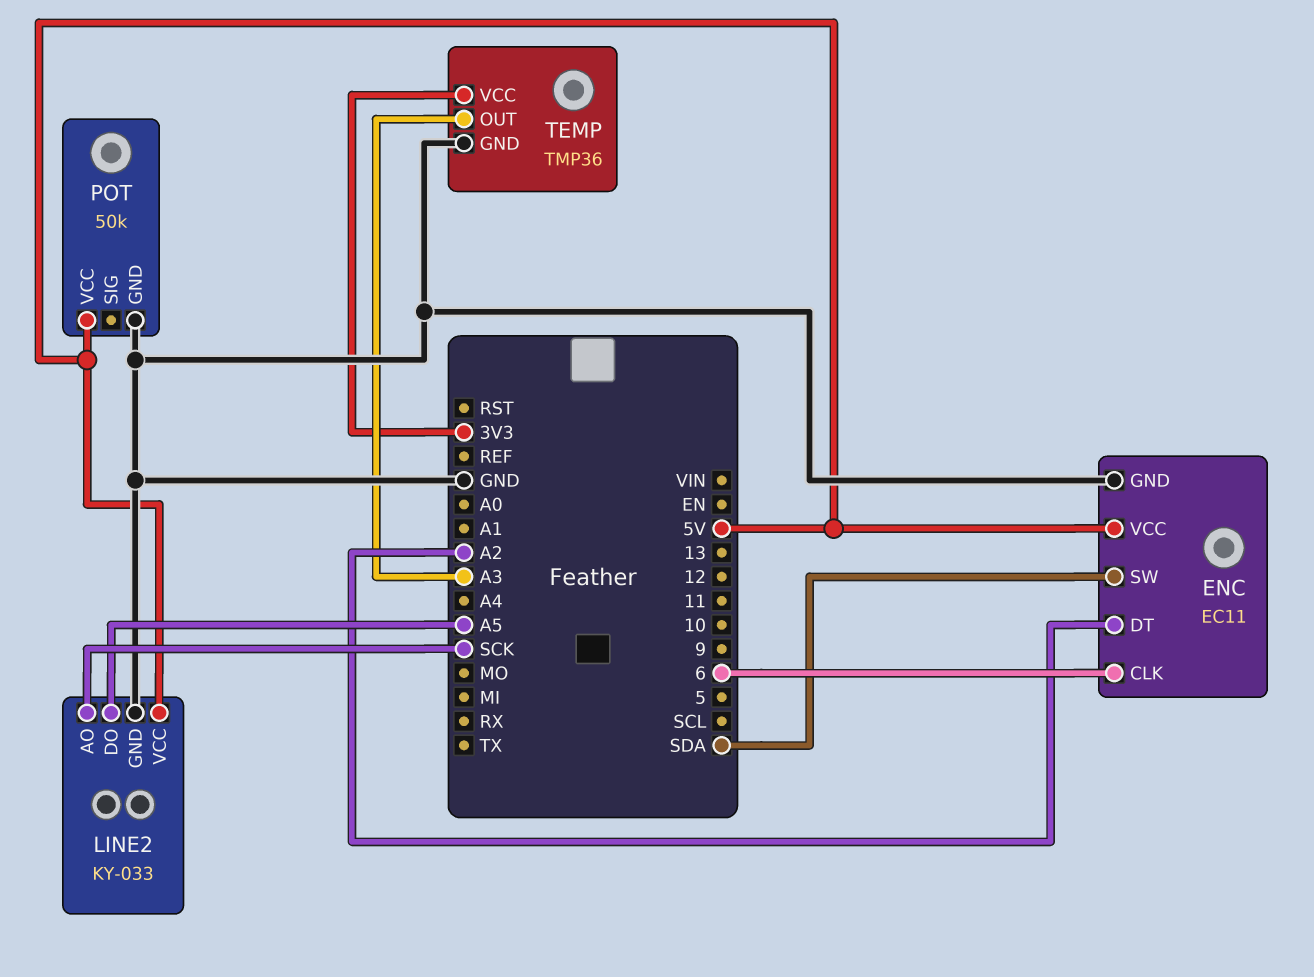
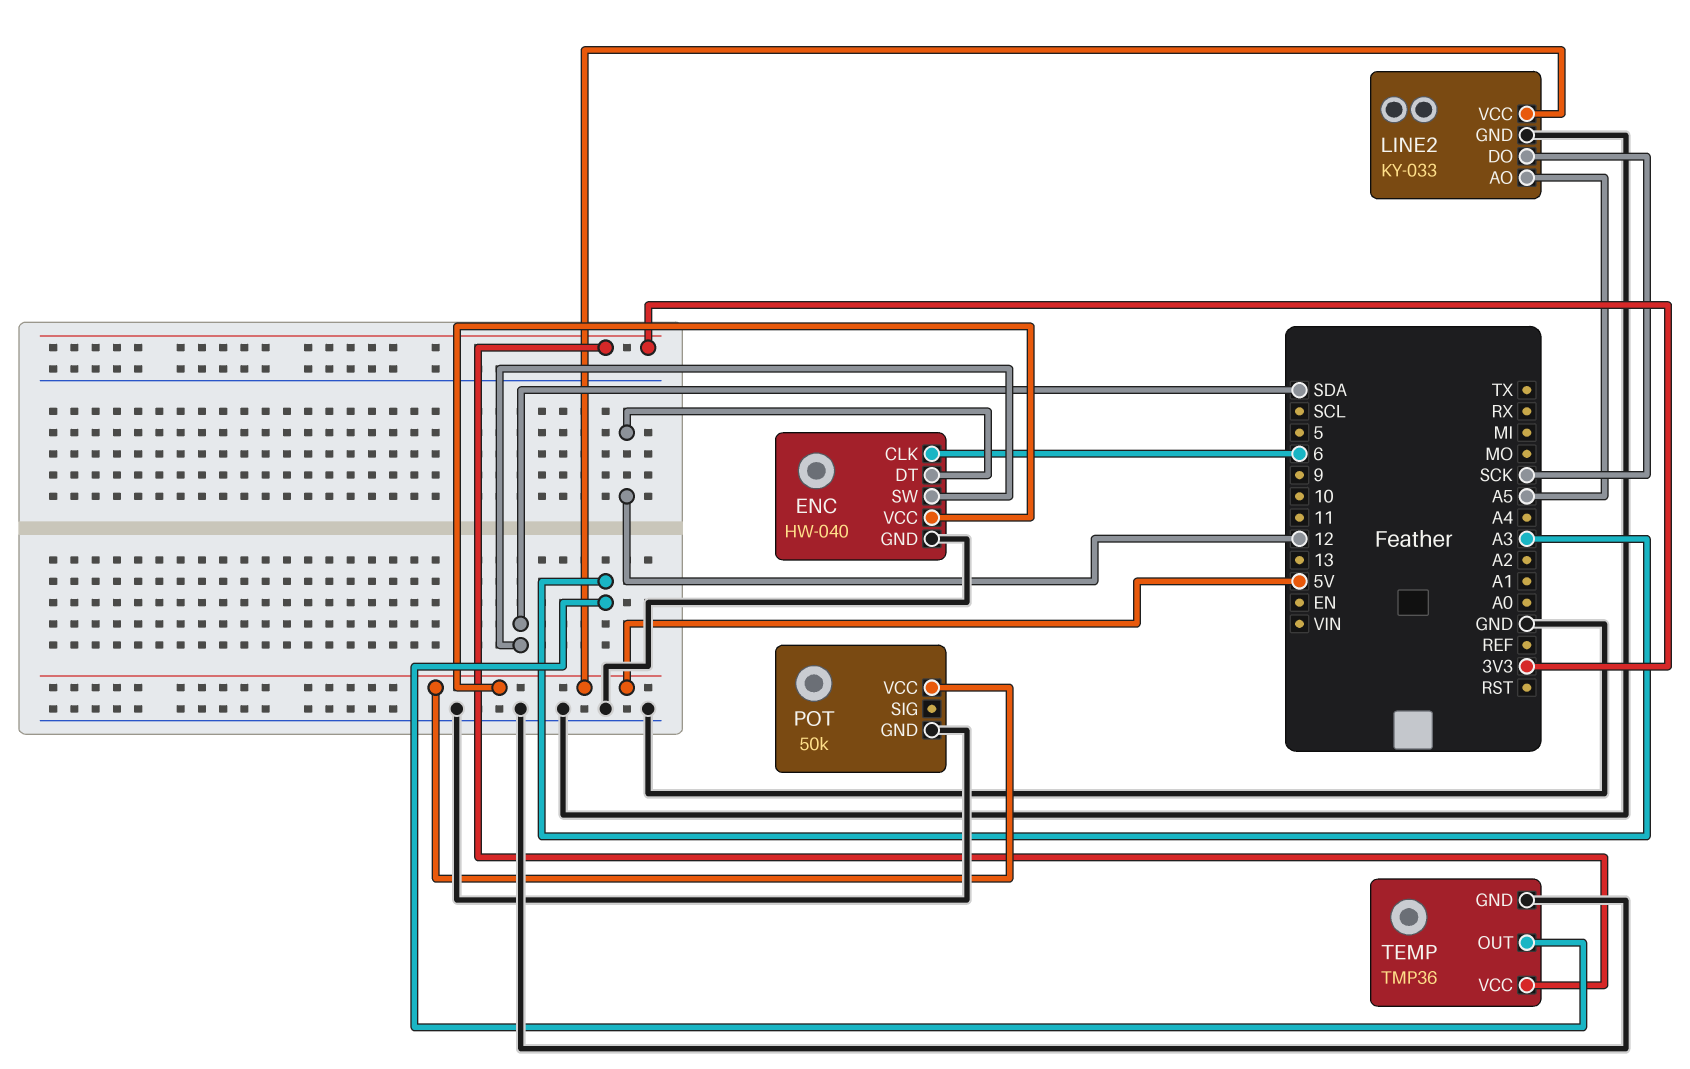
ENC: EC11 -> HW-040
ENC pin DT: A2 -> 12
LINE2 pin AO: SCK -> A5
LINE2 pin DO: A5 -> SCK

